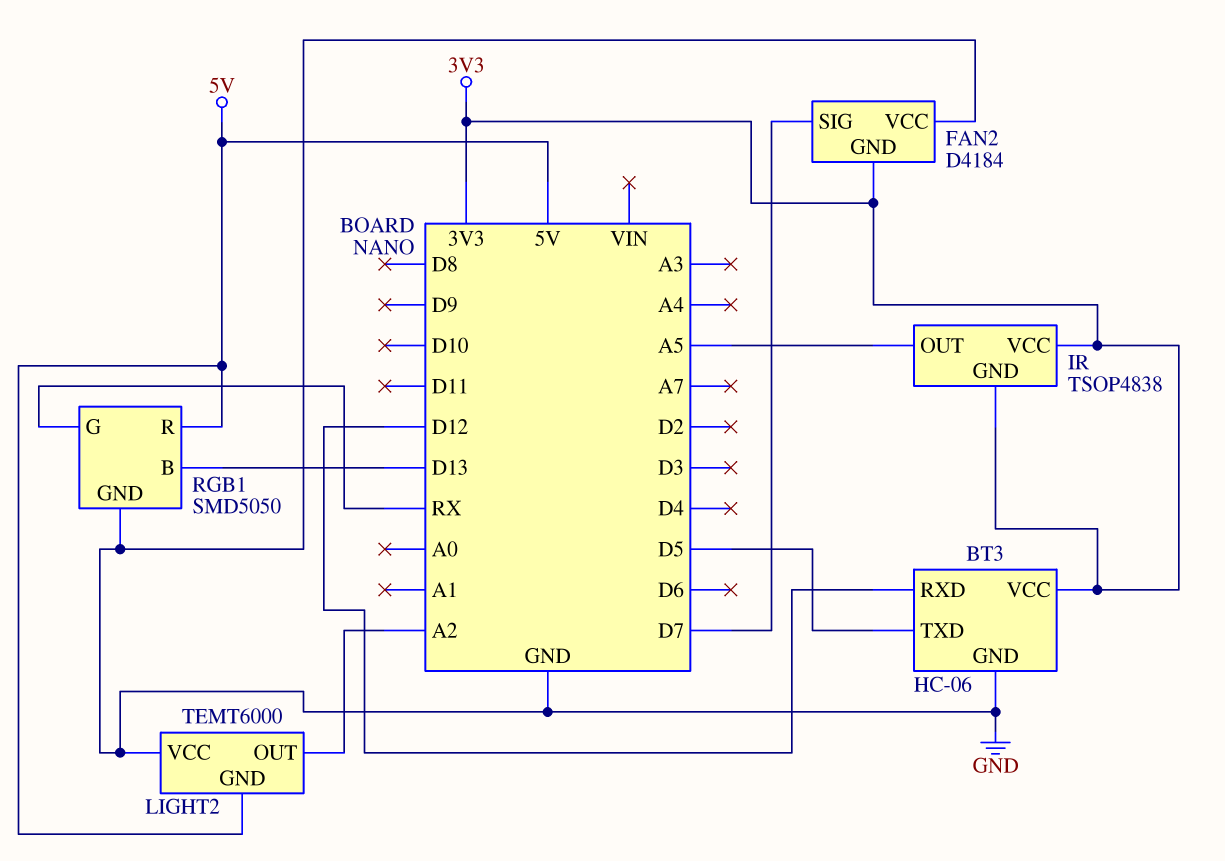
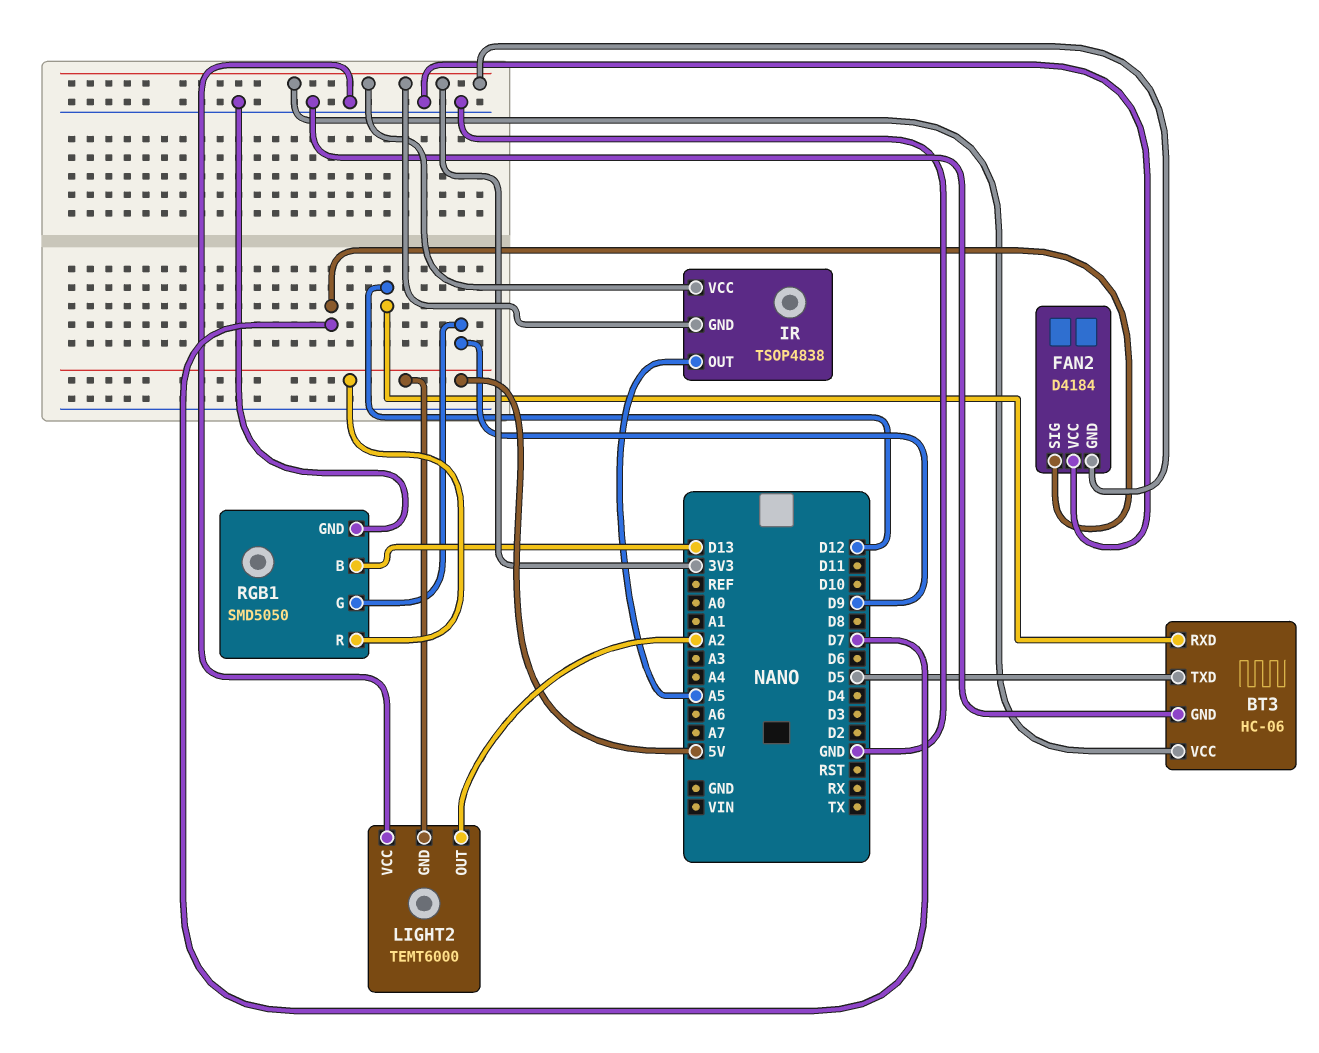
RGB1 pin G: RX -> D9

